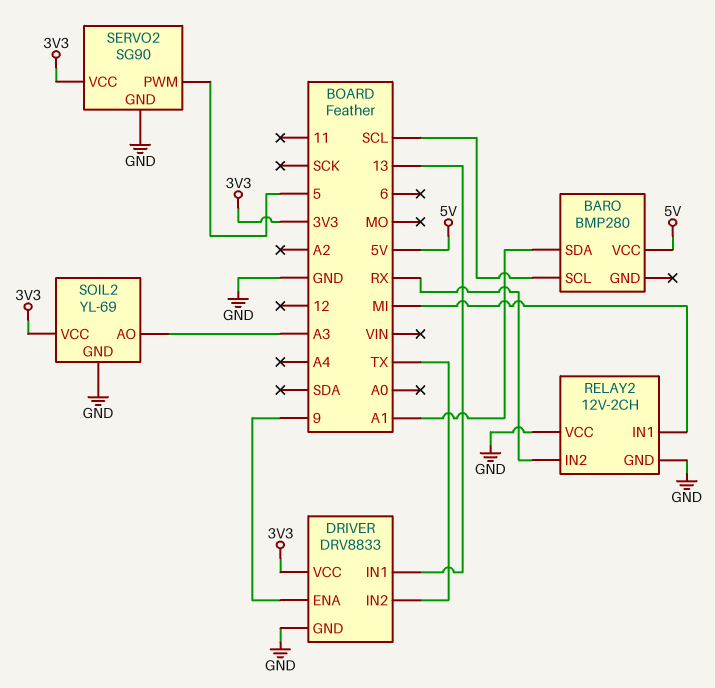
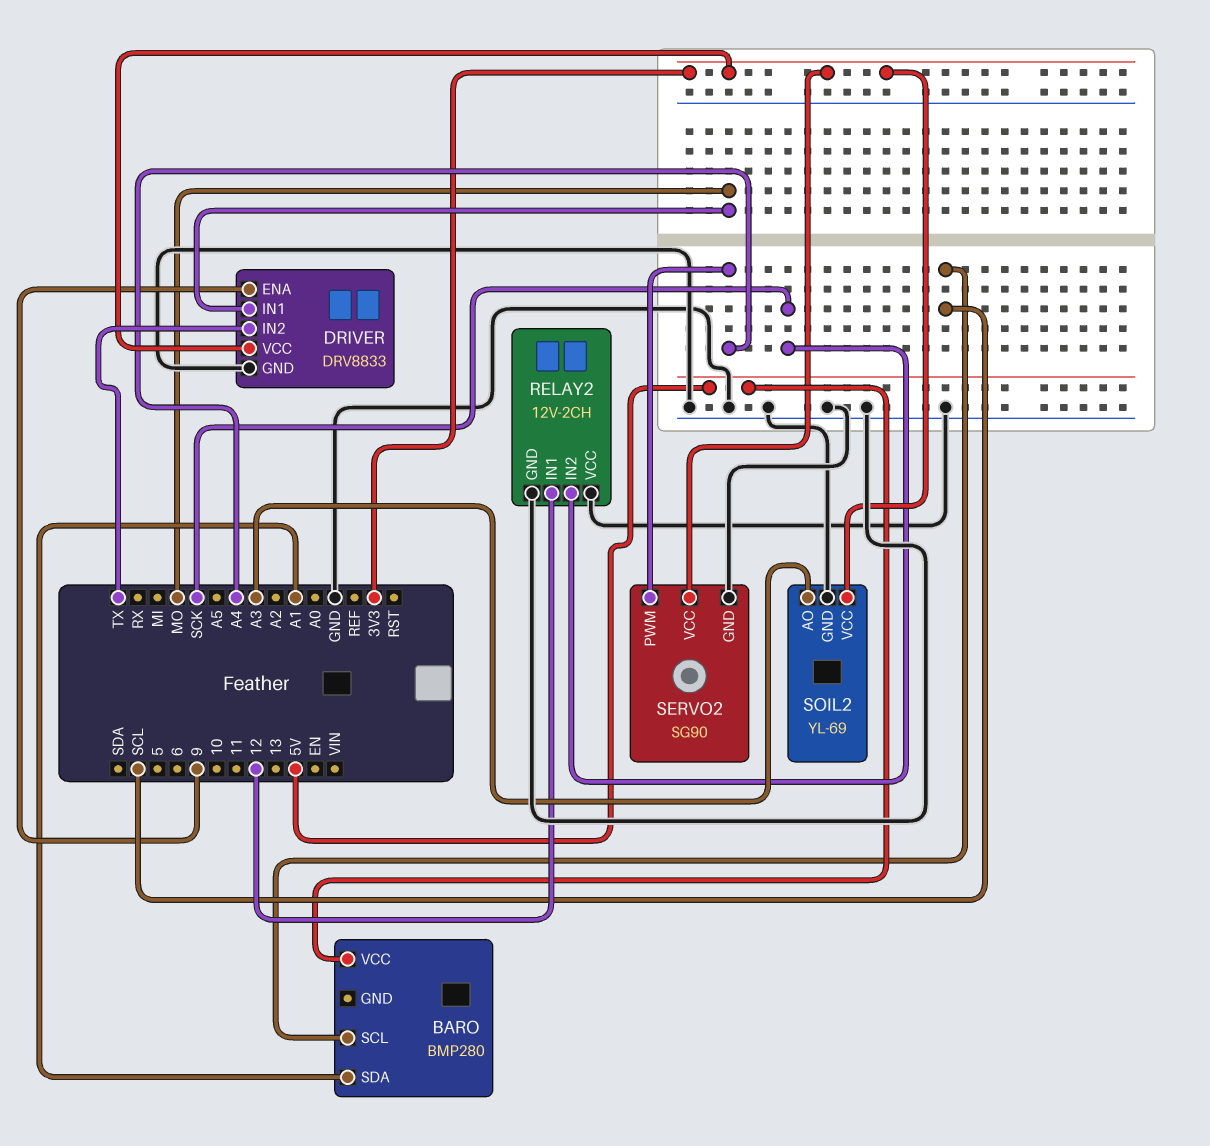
DRIVER pin IN1: 13 -> MO
RELAY2 pin IN1: MI -> 12
RELAY2 pin IN2: RX -> SCK
SERVO2 pin PWM: 5 -> A4

